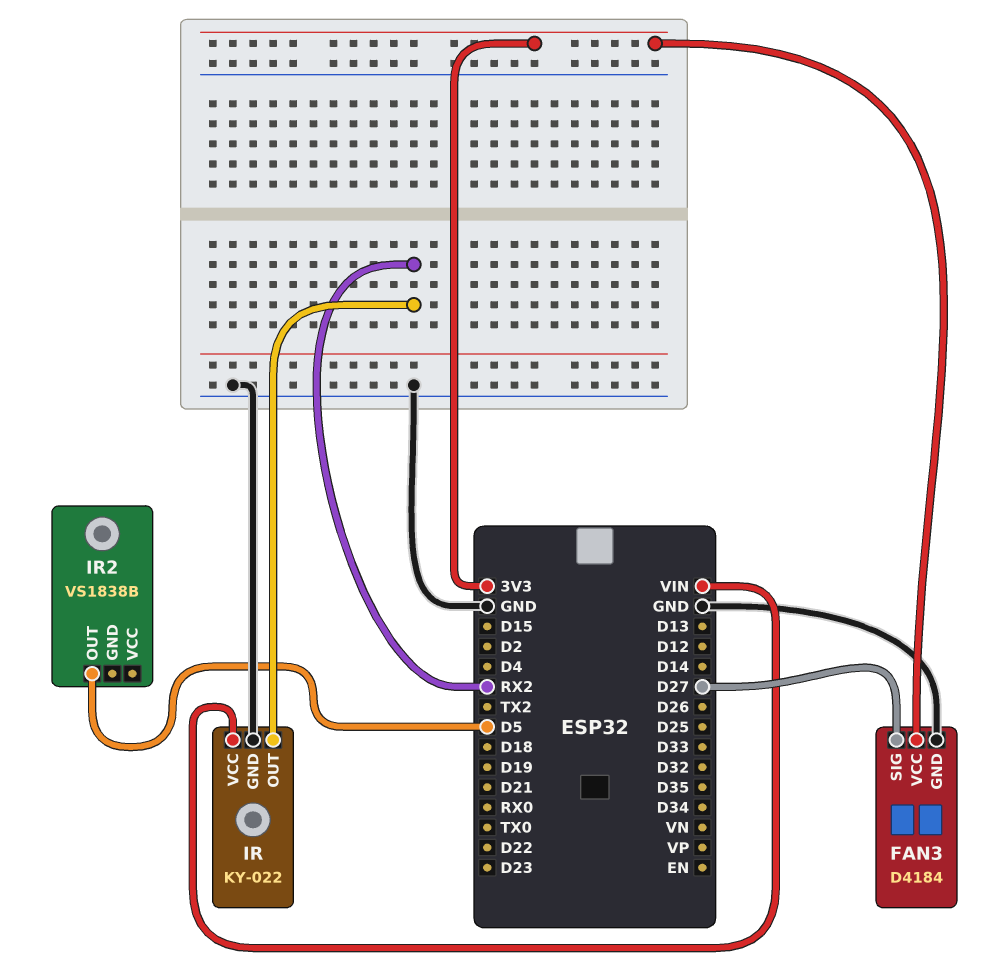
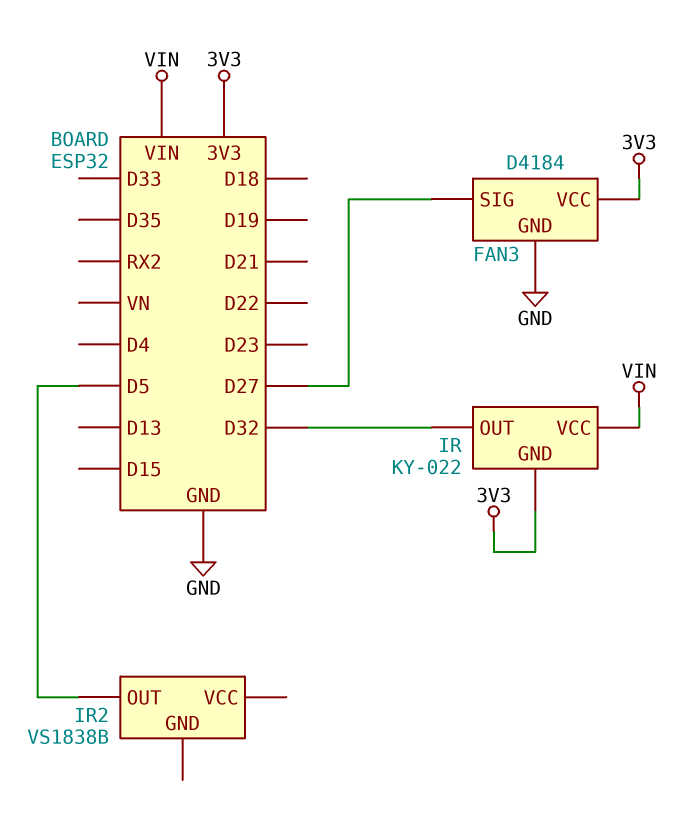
IR pin GND: GND -> 3V3
IR pin OUT: RX2 -> D32

